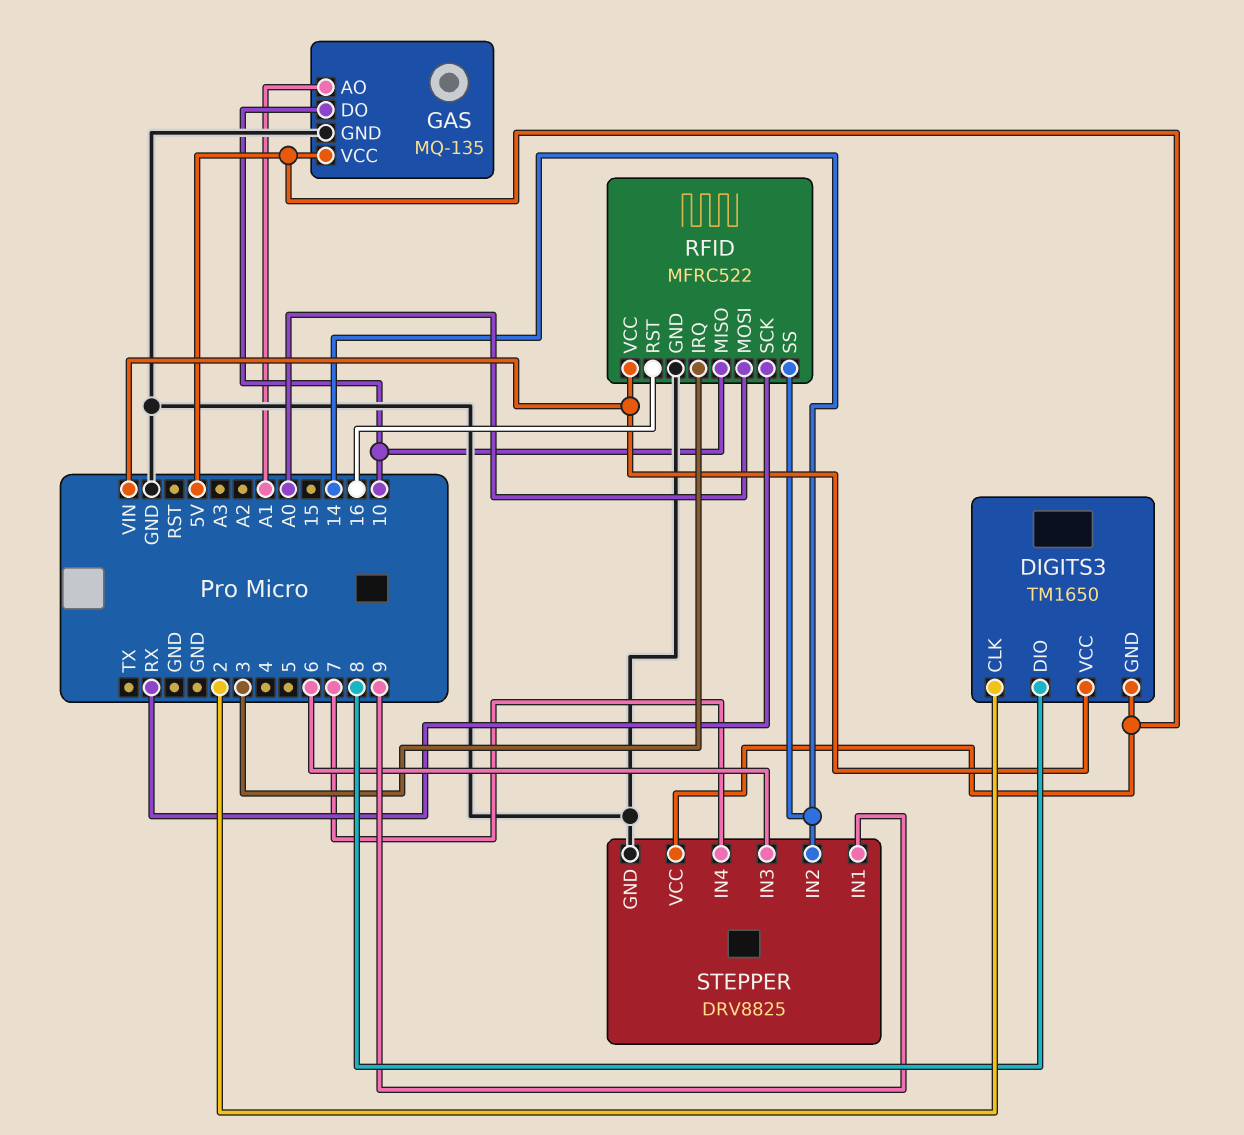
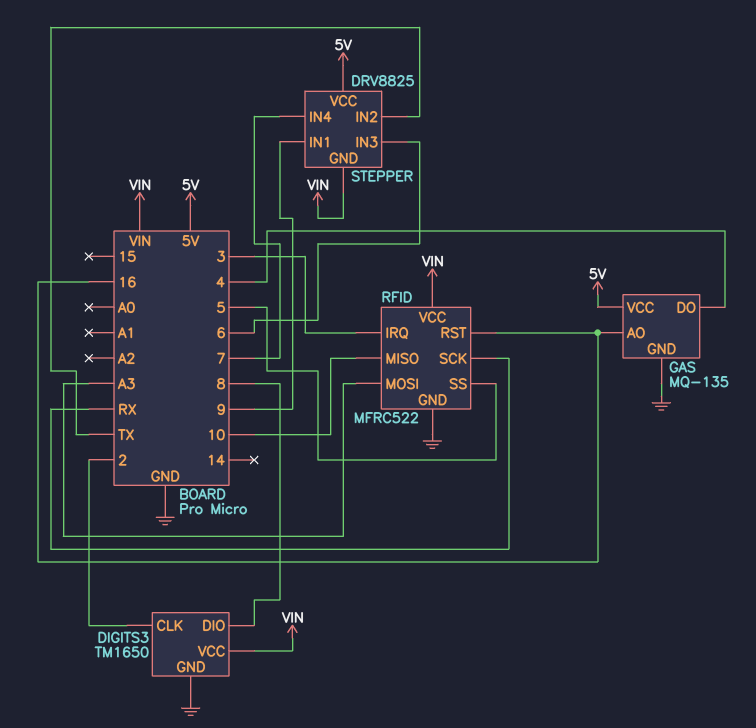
DIGITS3 pin GND: 5V -> GND
GAS pin AO: A1 -> 16
GAS pin DO: 10 -> 4
RFID pin MOSI: A0 -> A3
RFID pin SS: 14 -> 5
STEPPER pin GND: GND -> VIN
STEPPER pin IN2: 14 -> TX

